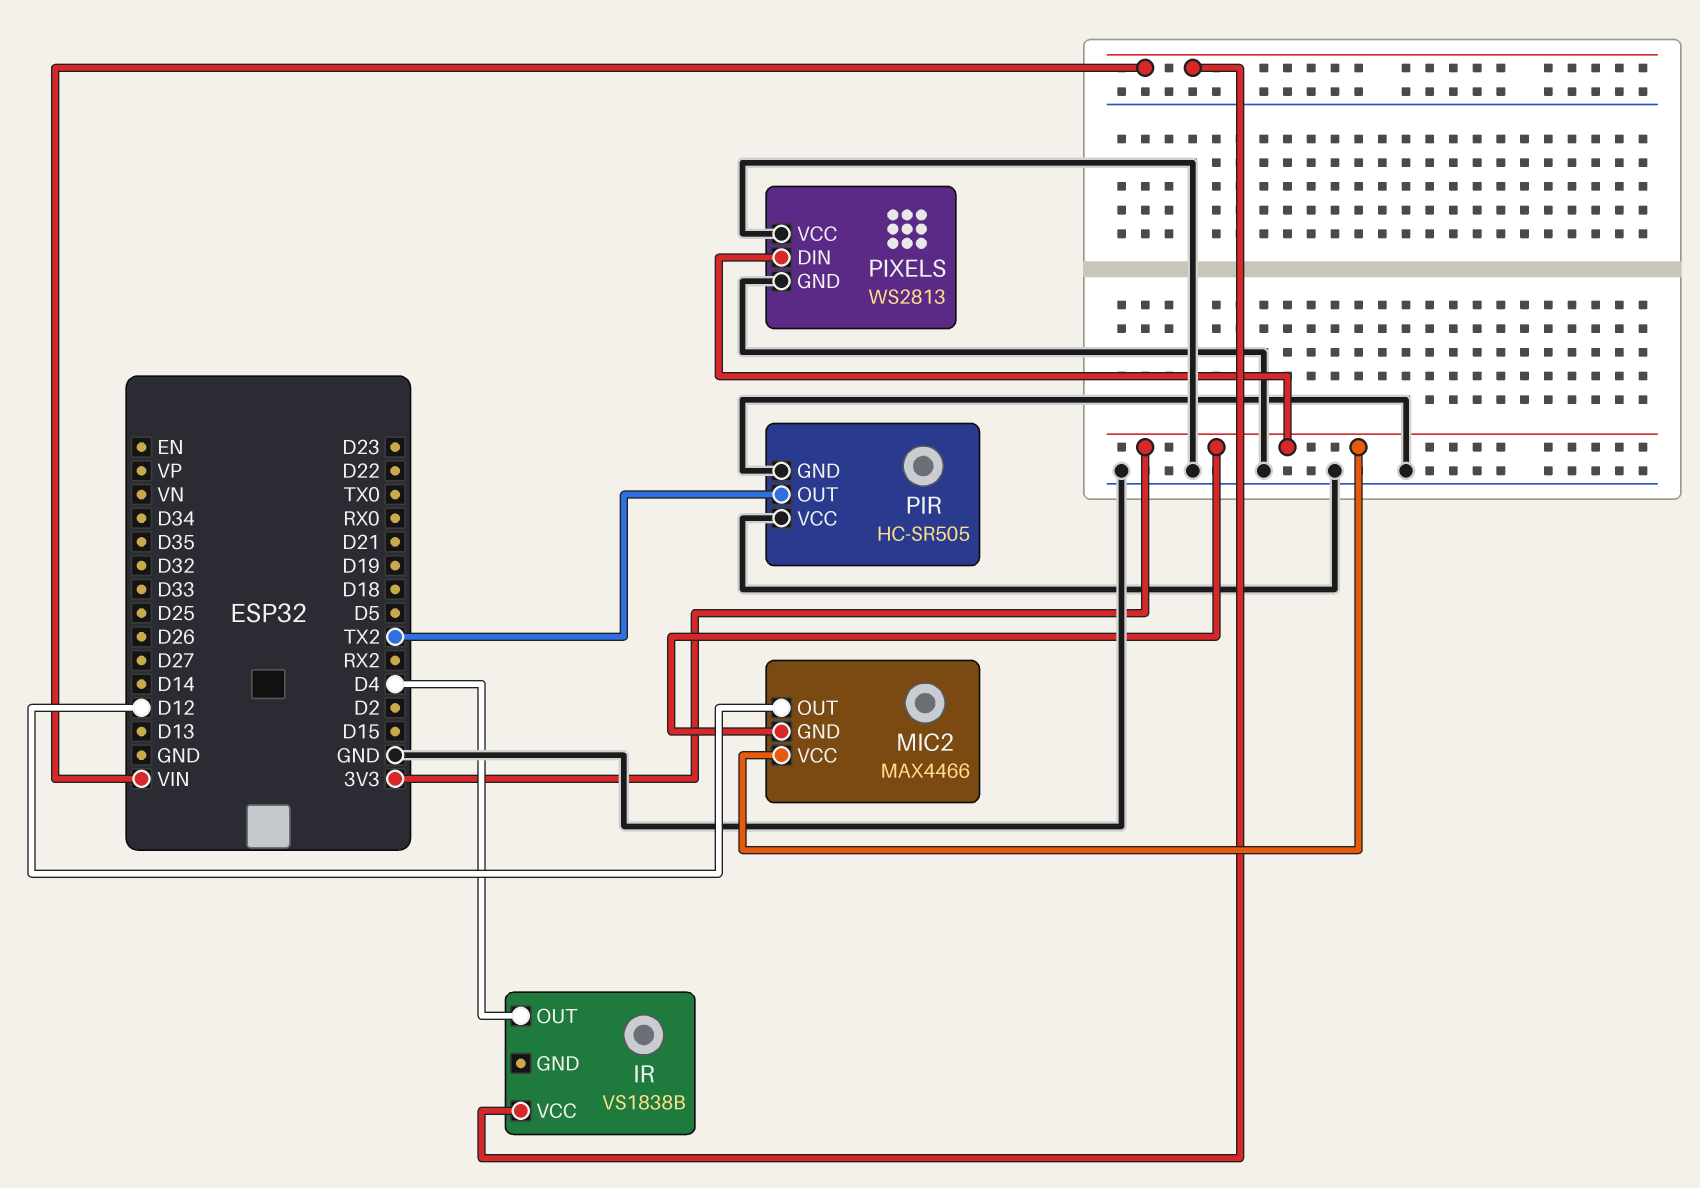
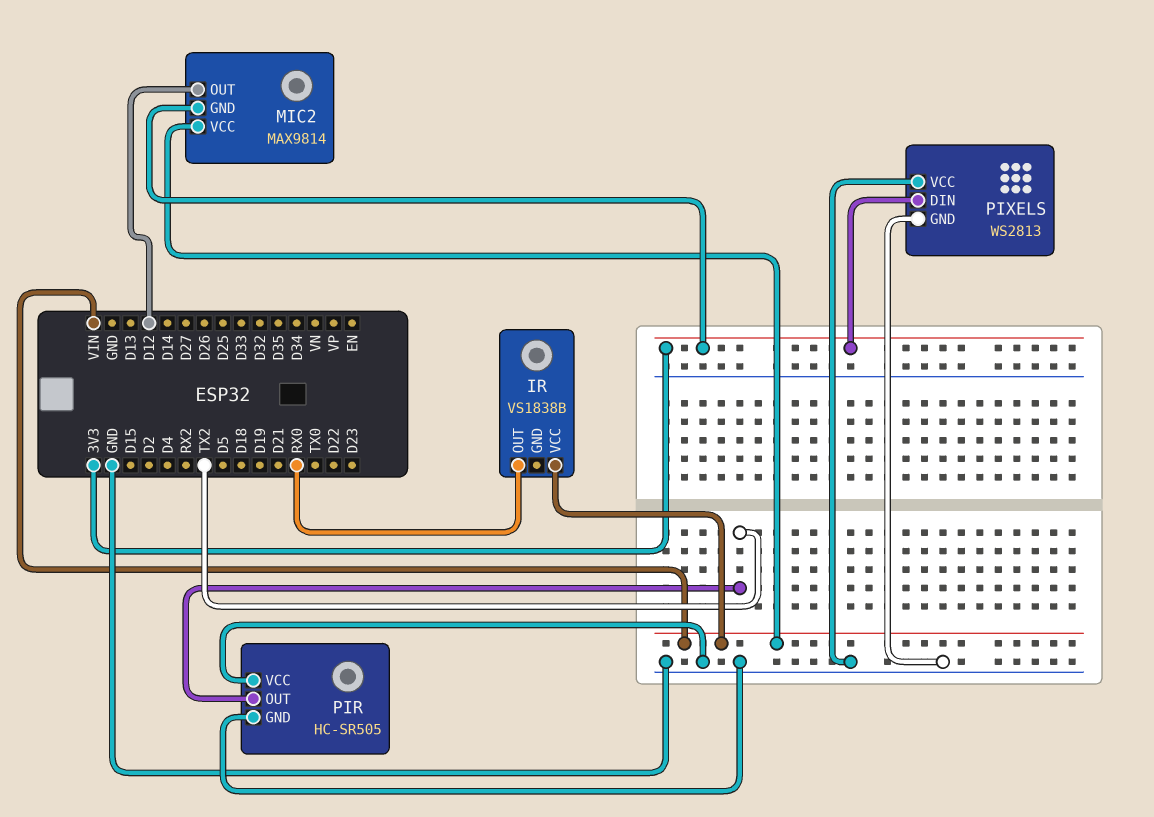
IR pin OUT: D4 -> RX0
MIC2: MAX4466 -> MAX9814
MIC2 pin VCC: 3V3 -> VIN

